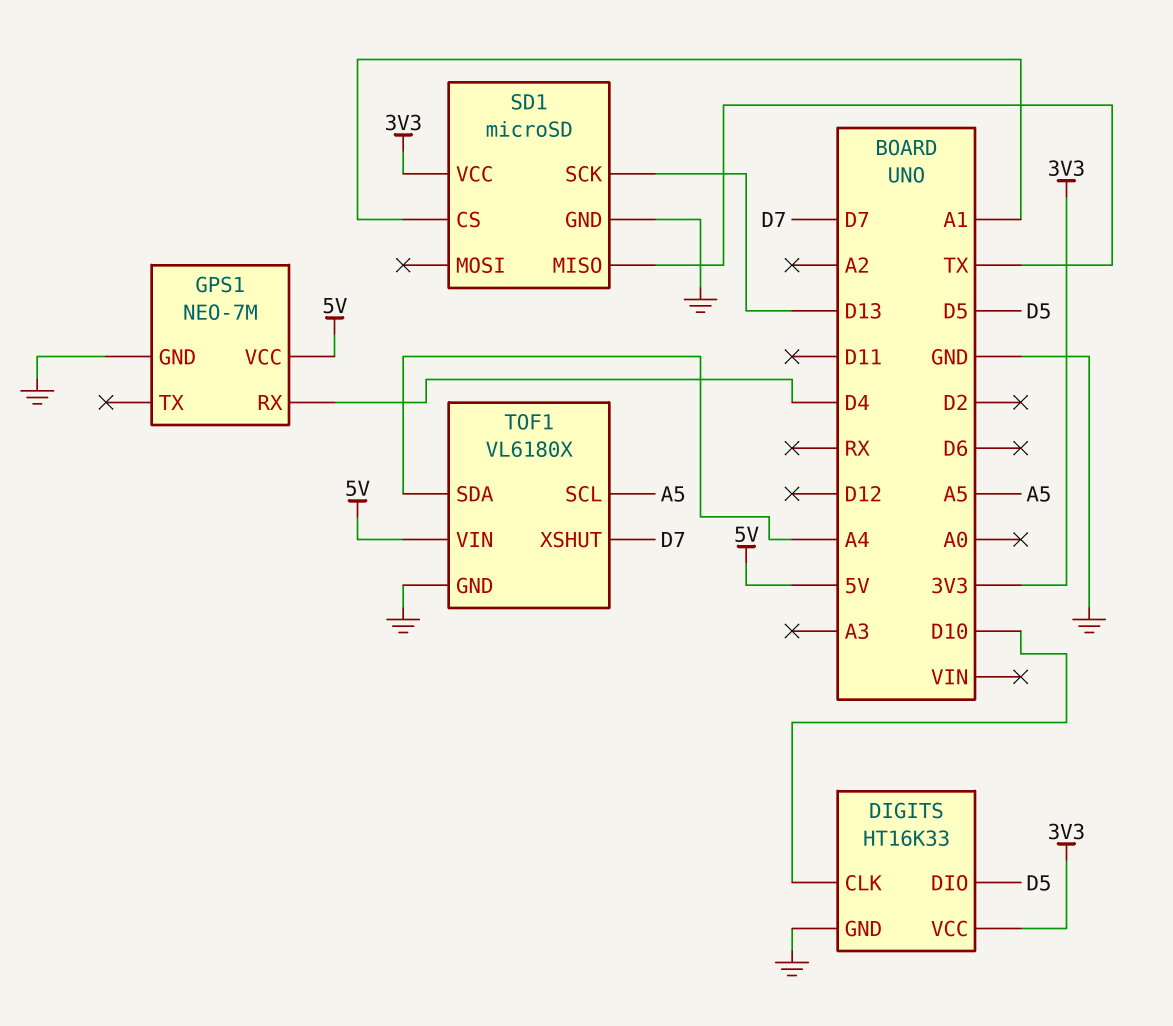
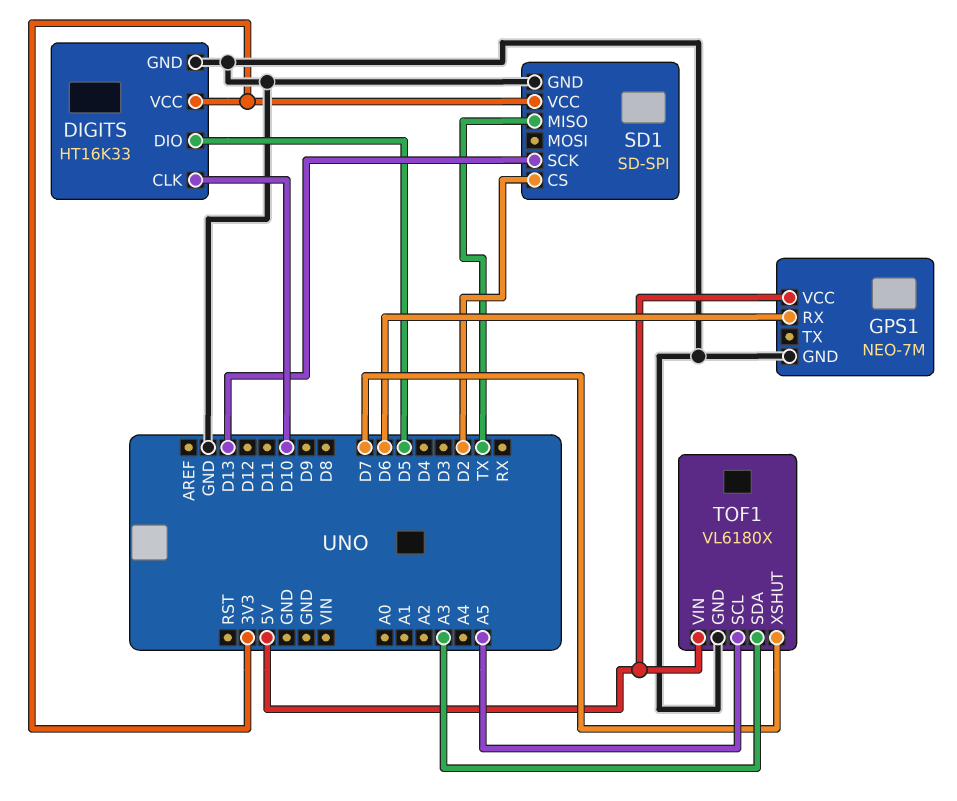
GPS1 pin RX: D4 -> D6
SD1: microSD -> SD-SPI
SD1 pin CS: A1 -> D2
TOF1 pin SDA: A4 -> A3

